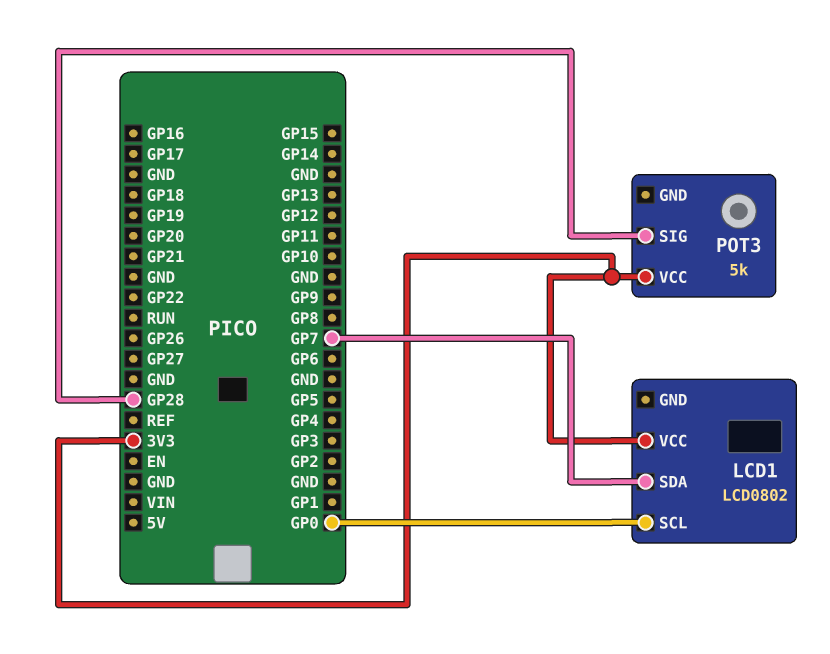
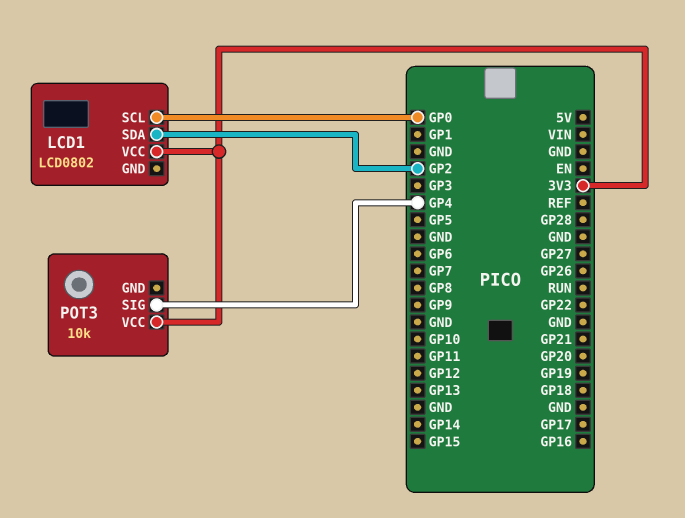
LCD1 pin SDA: GP7 -> GP2
POT3: 5k -> 10k
POT3 pin SIG: GP28 -> GP4

